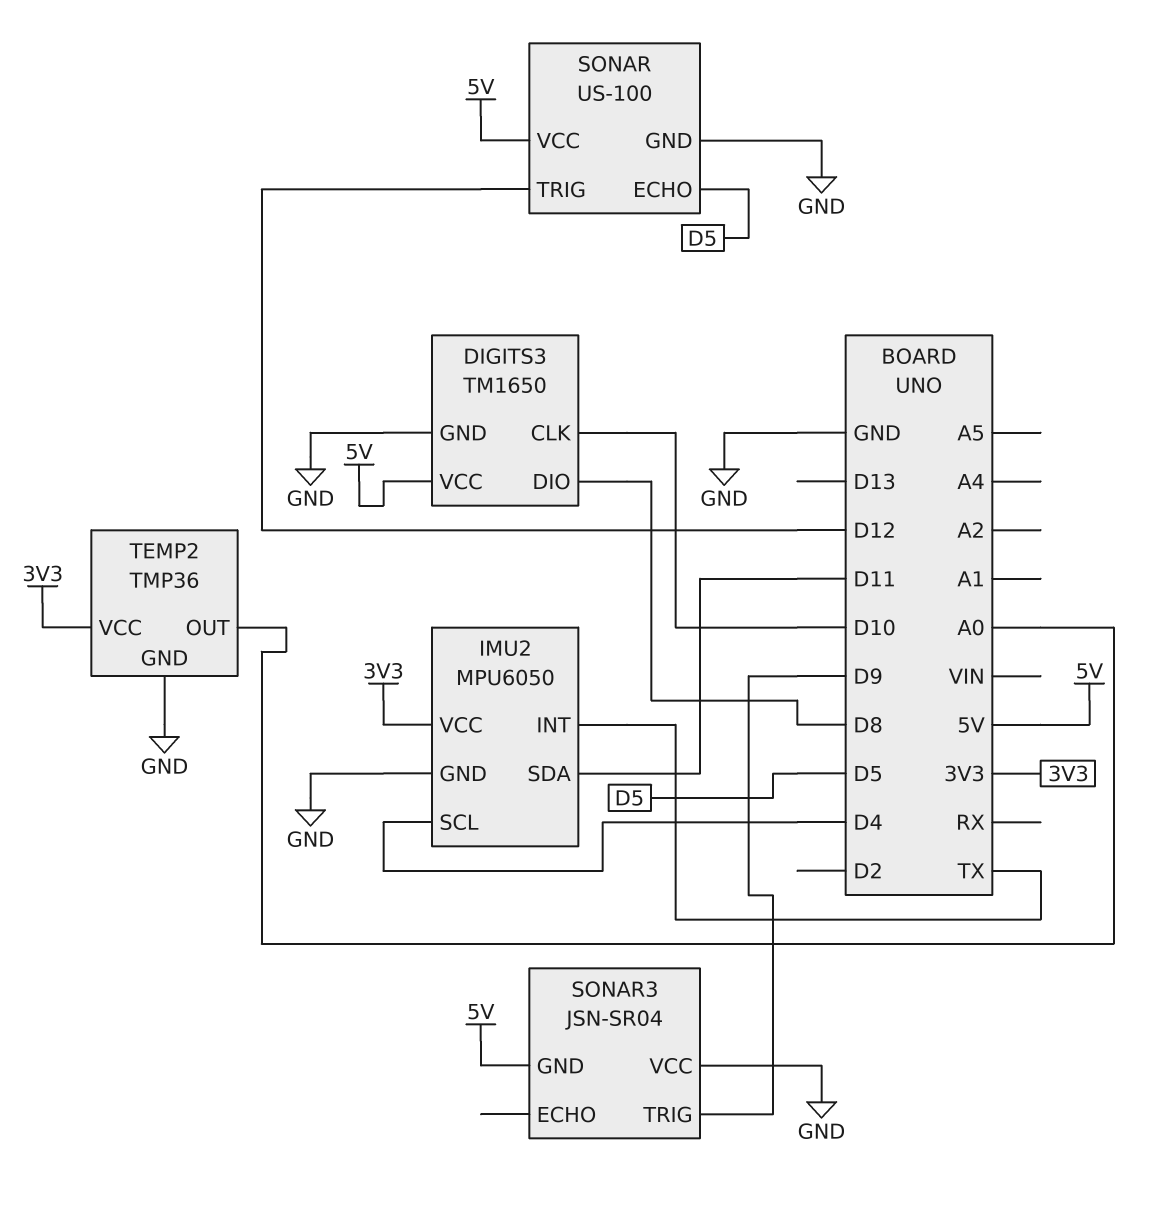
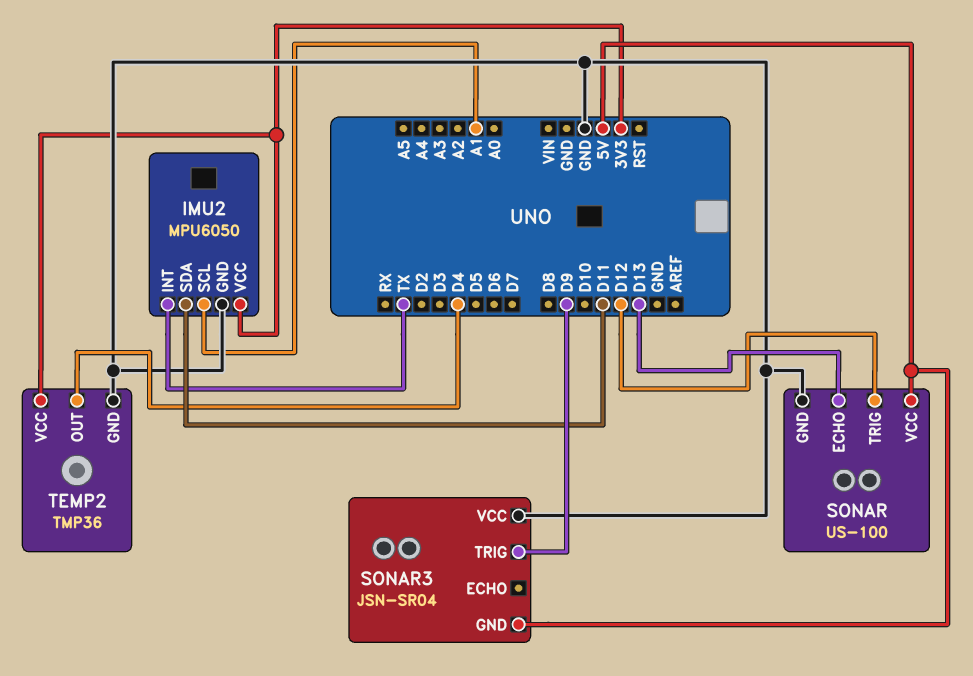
DIGITS3: TM1650 -> none
DIGITS3 pin CLK: D10 -> none
DIGITS3 pin DIO: D8 -> none
DIGITS3 pin GND: GND -> none
DIGITS3 pin VCC: 5V -> none
IMU2 pin SCL: D4 -> A1
SONAR pin ECHO: D5 -> D13
TEMP2 pin OUT: A0 -> D4

